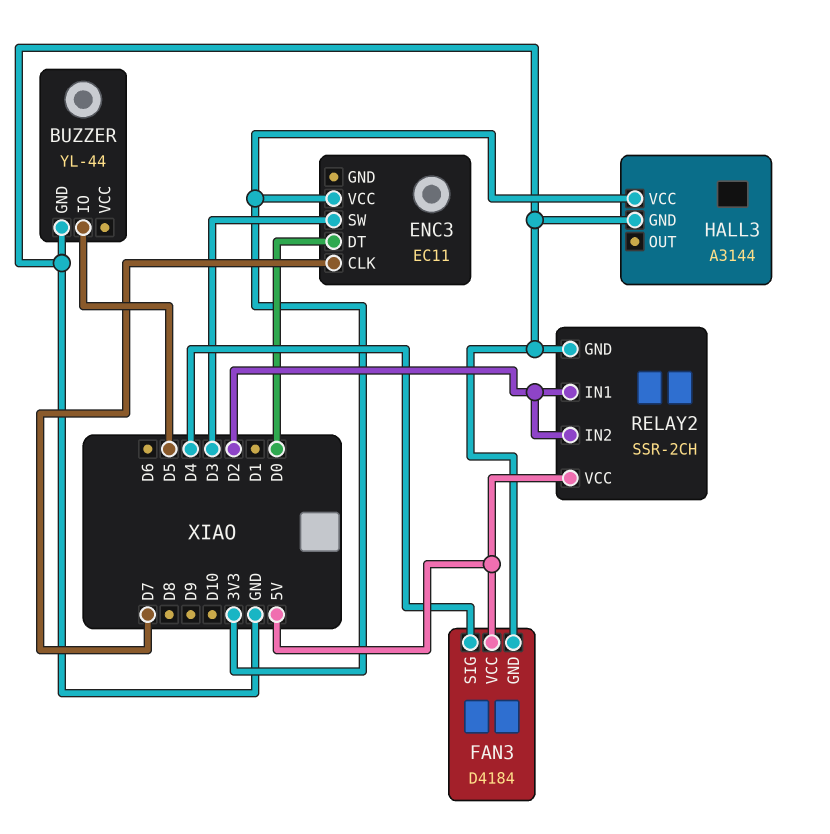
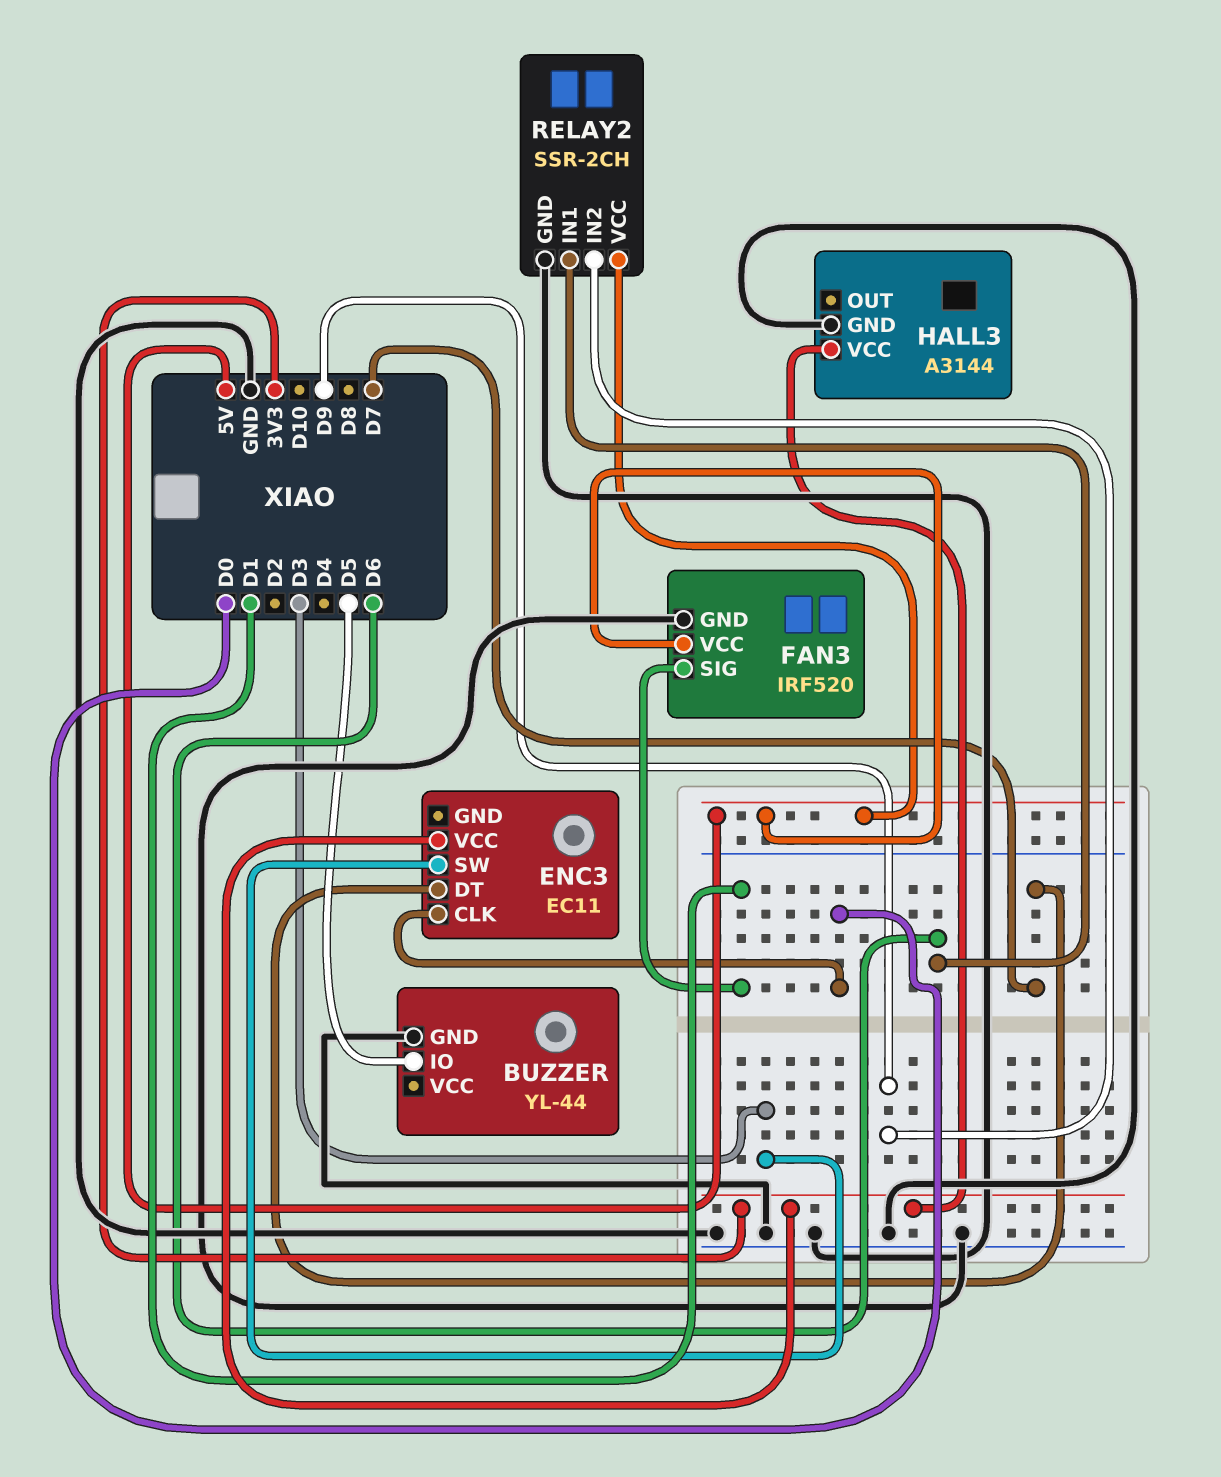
ENC3 pin CLK: D7 -> D0
ENC3 pin DT: D0 -> D7
FAN3: D4184 -> IRF520
FAN3 pin SIG: D4 -> D1
RELAY2 pin IN1: D2 -> D6
RELAY2 pin IN2: D2 -> D9

